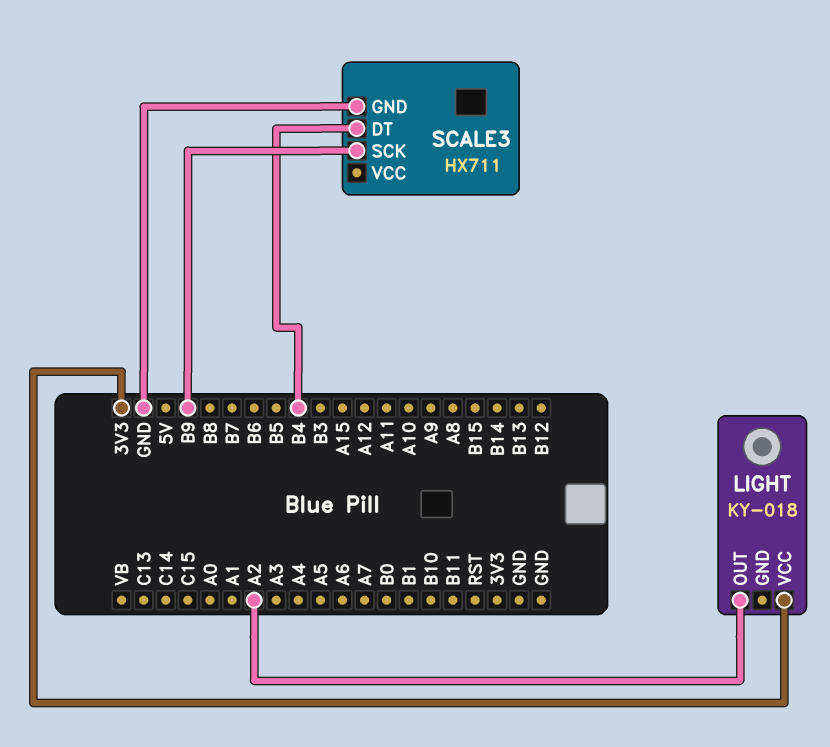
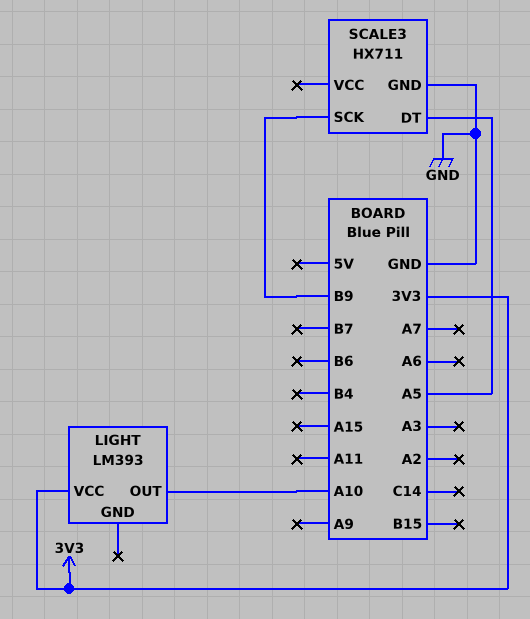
LIGHT: KY-018 -> LM393
LIGHT pin OUT: A2 -> A10
SCALE3 pin DT: B4 -> A5

